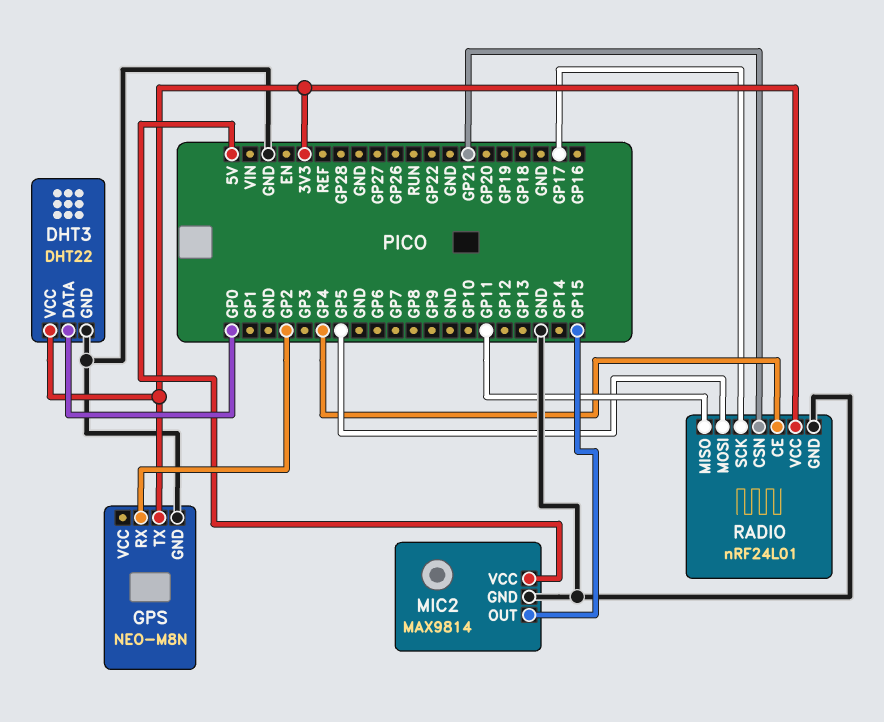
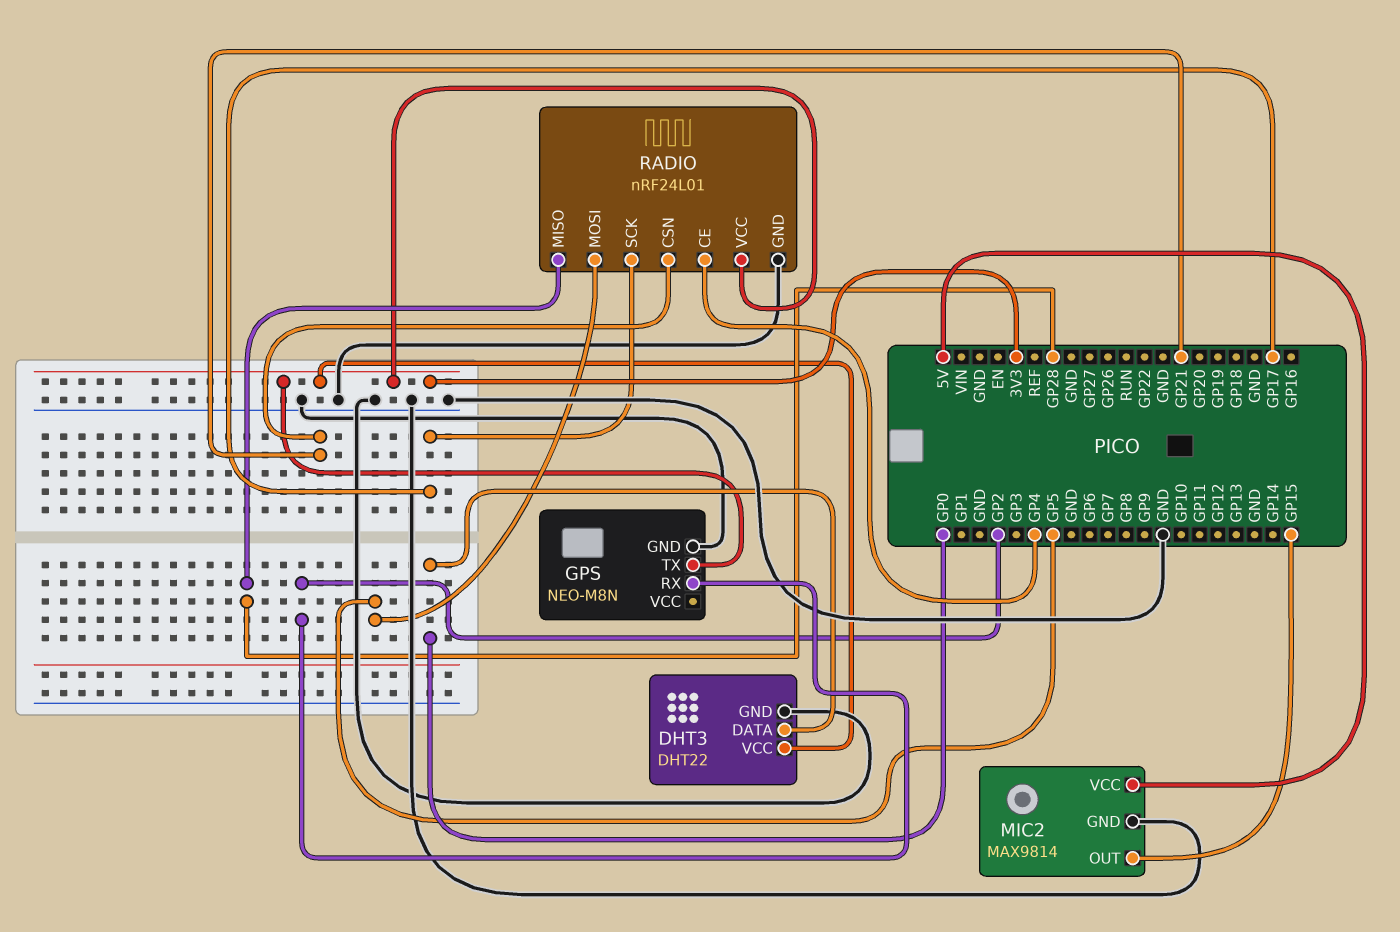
RADIO pin MISO: GP11 -> GP28

